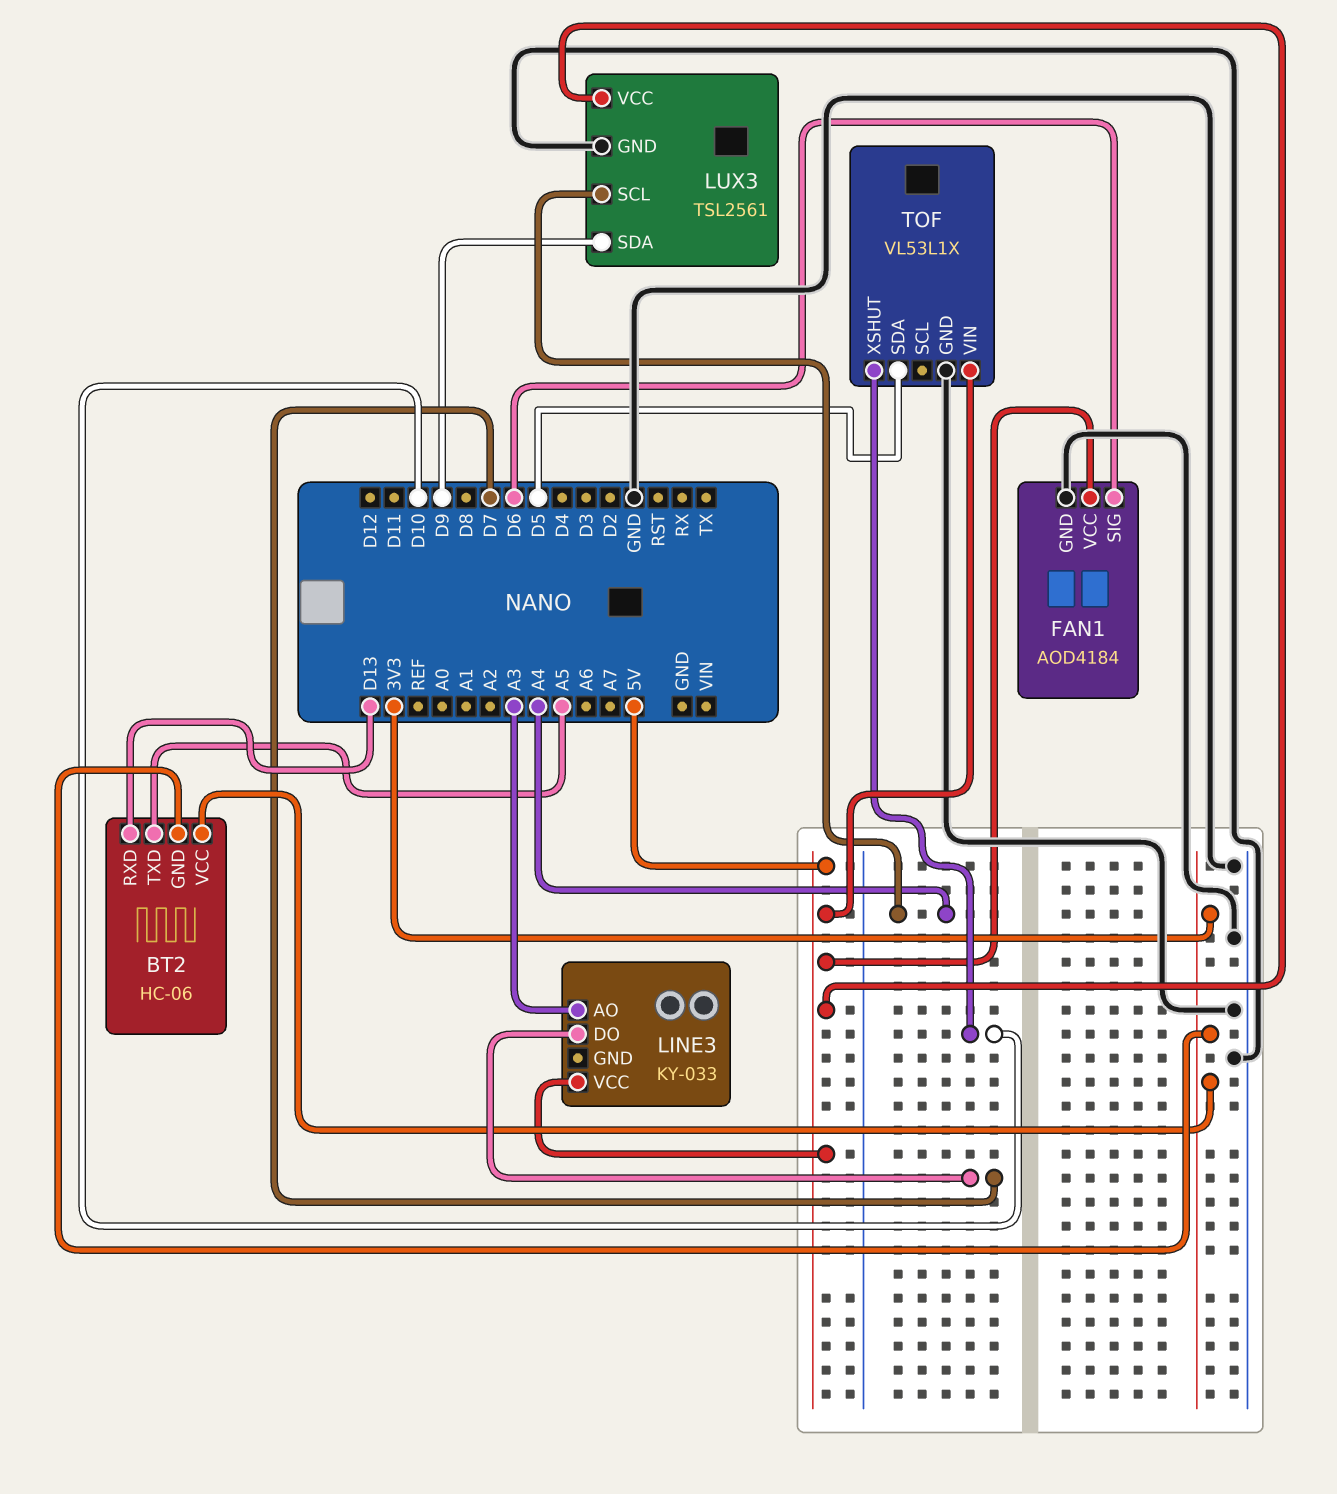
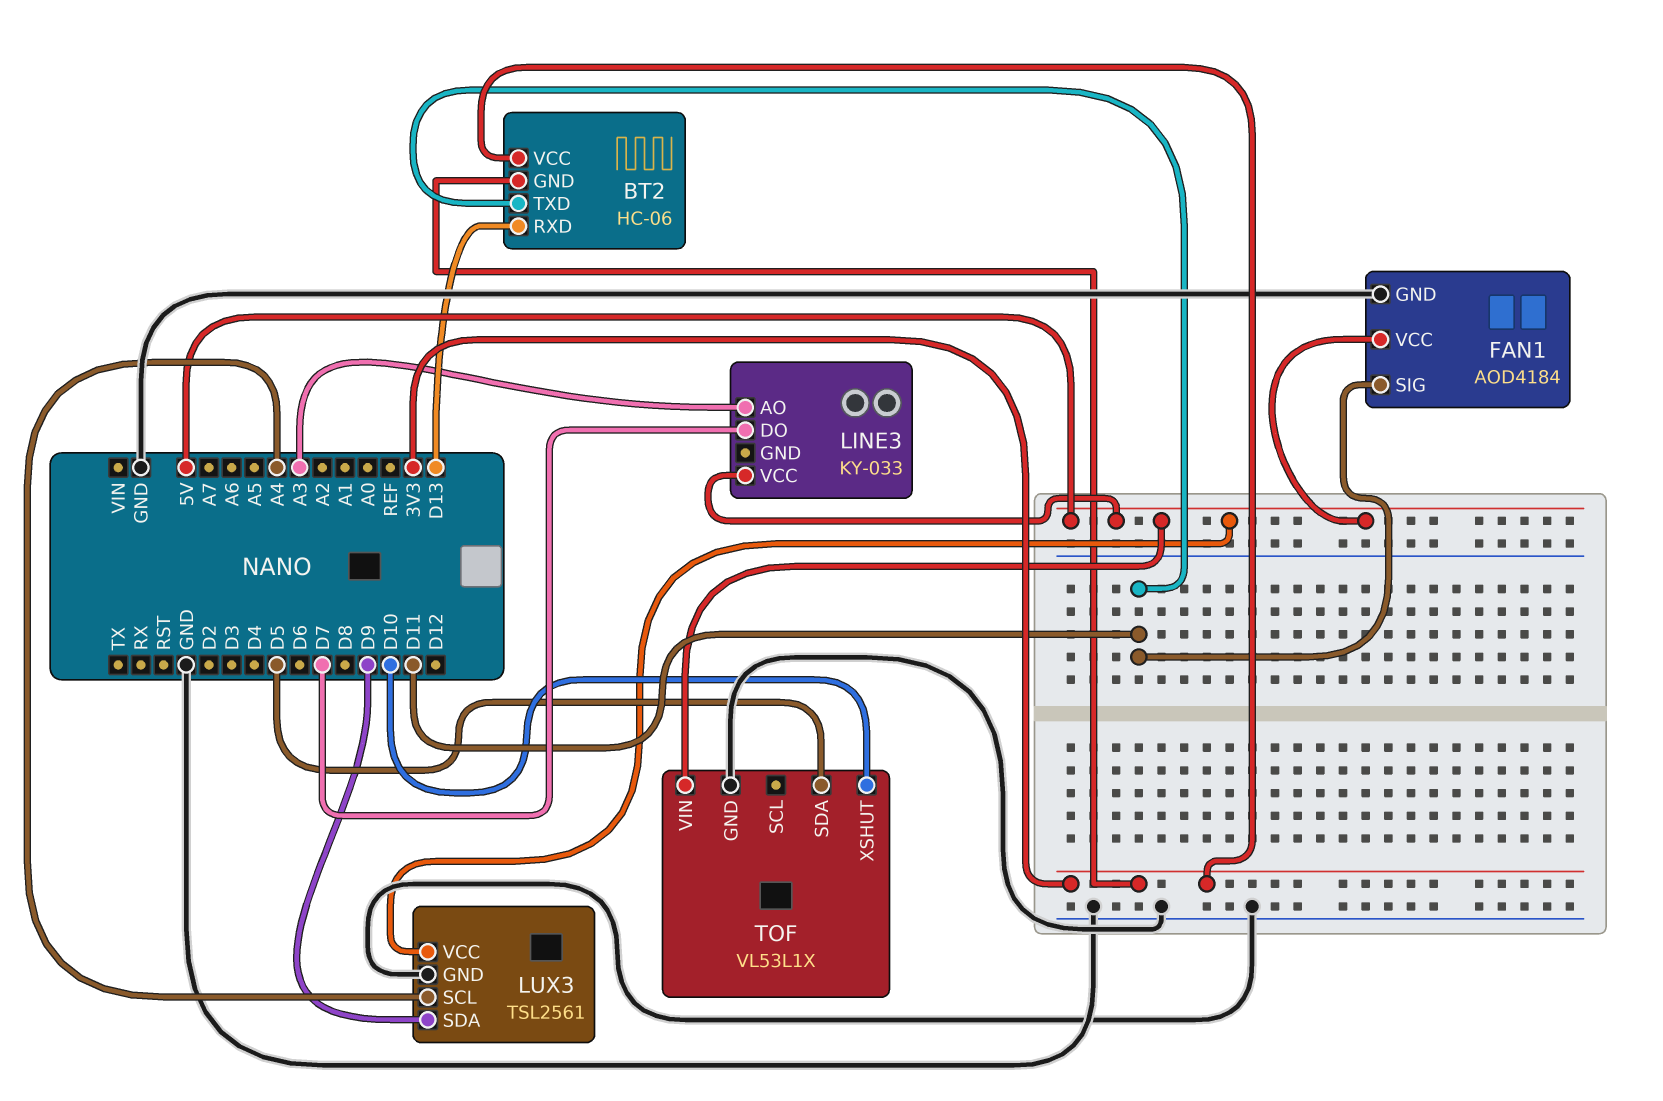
BT2 pin TXD: A5 -> D11
FAN1 pin SIG: D6 -> D11

